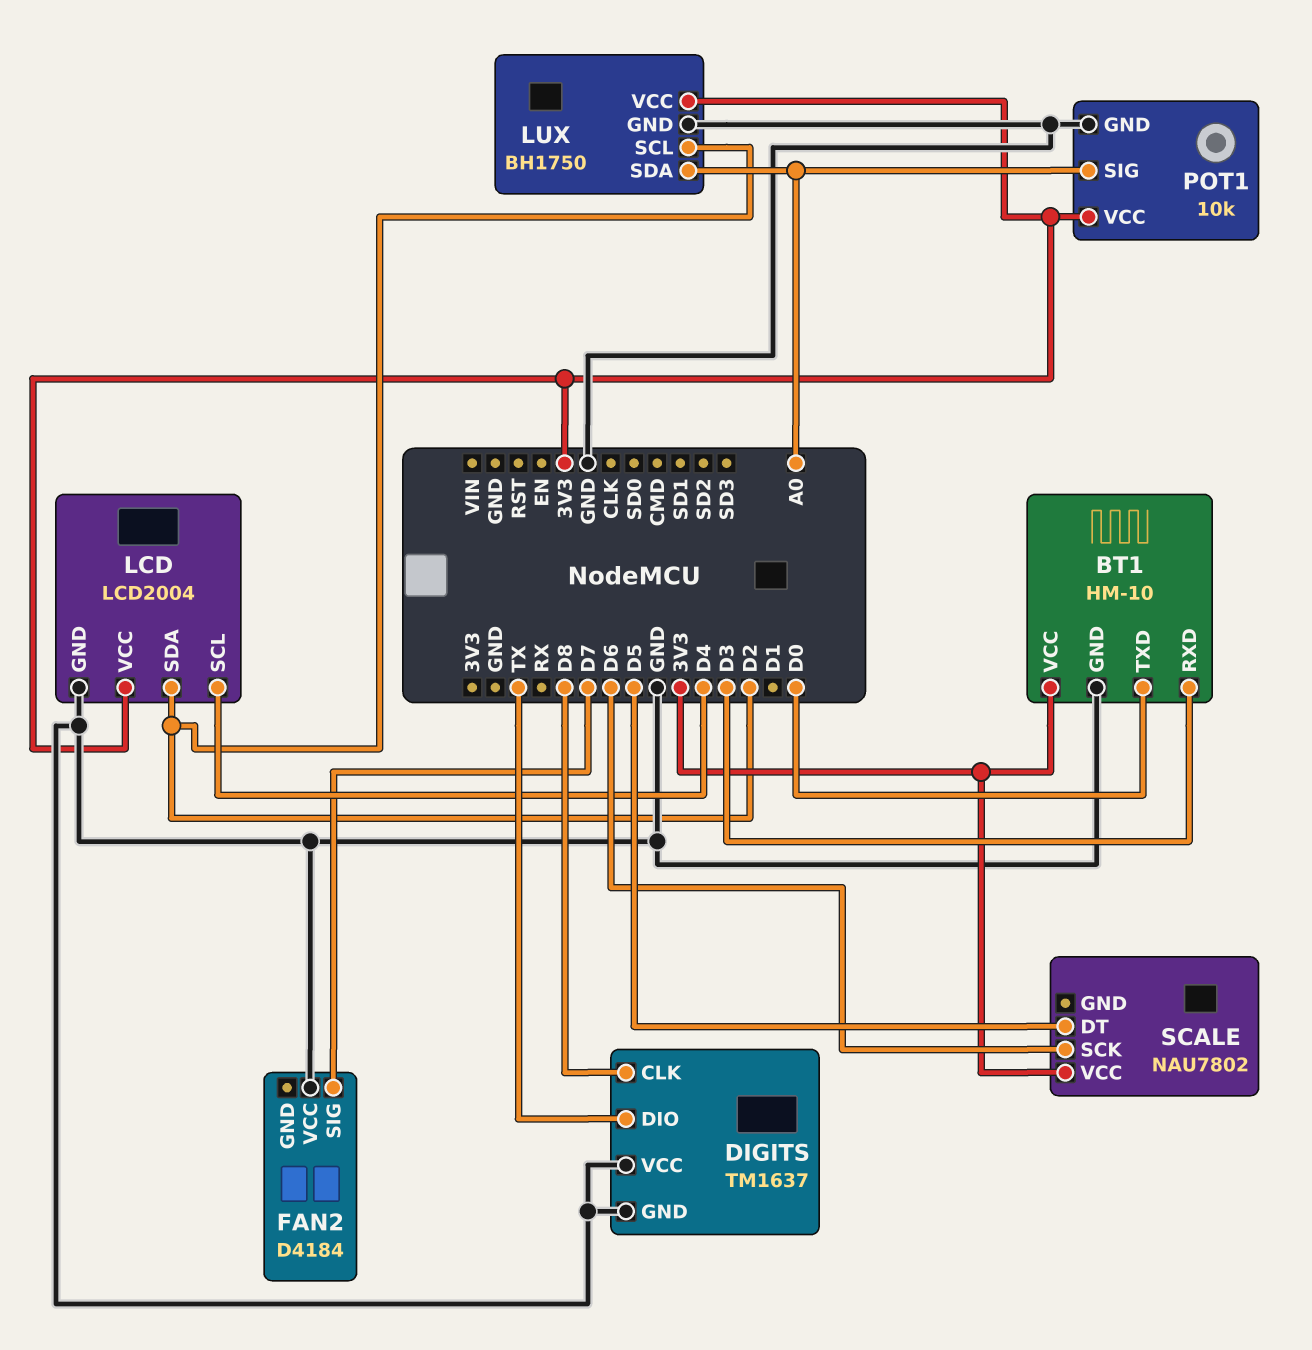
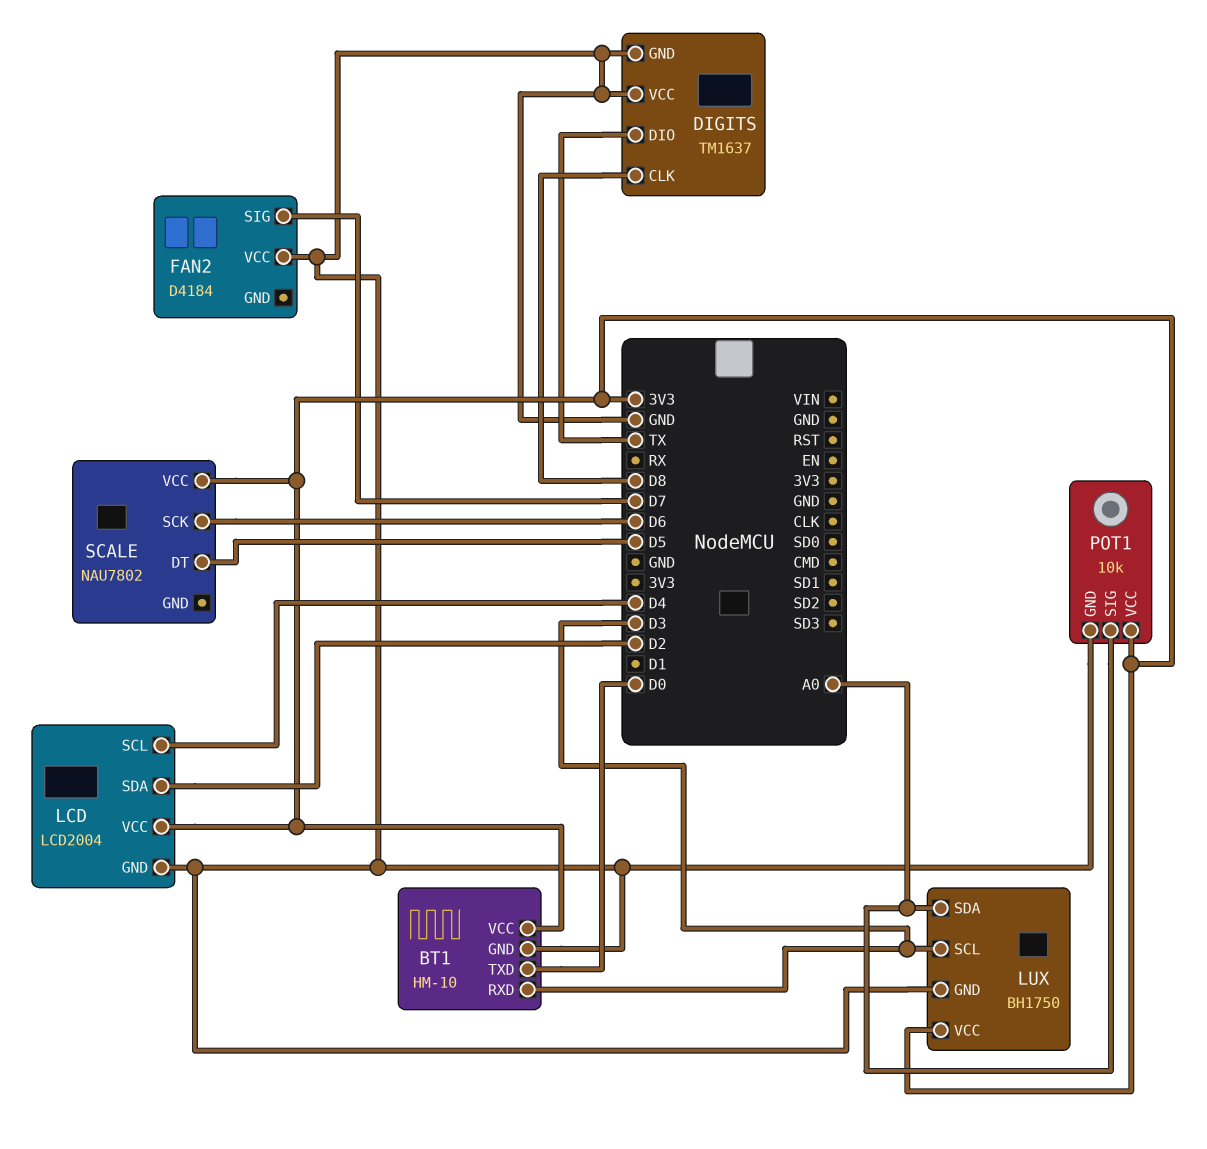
LUX pin SCL: D2 -> D3

